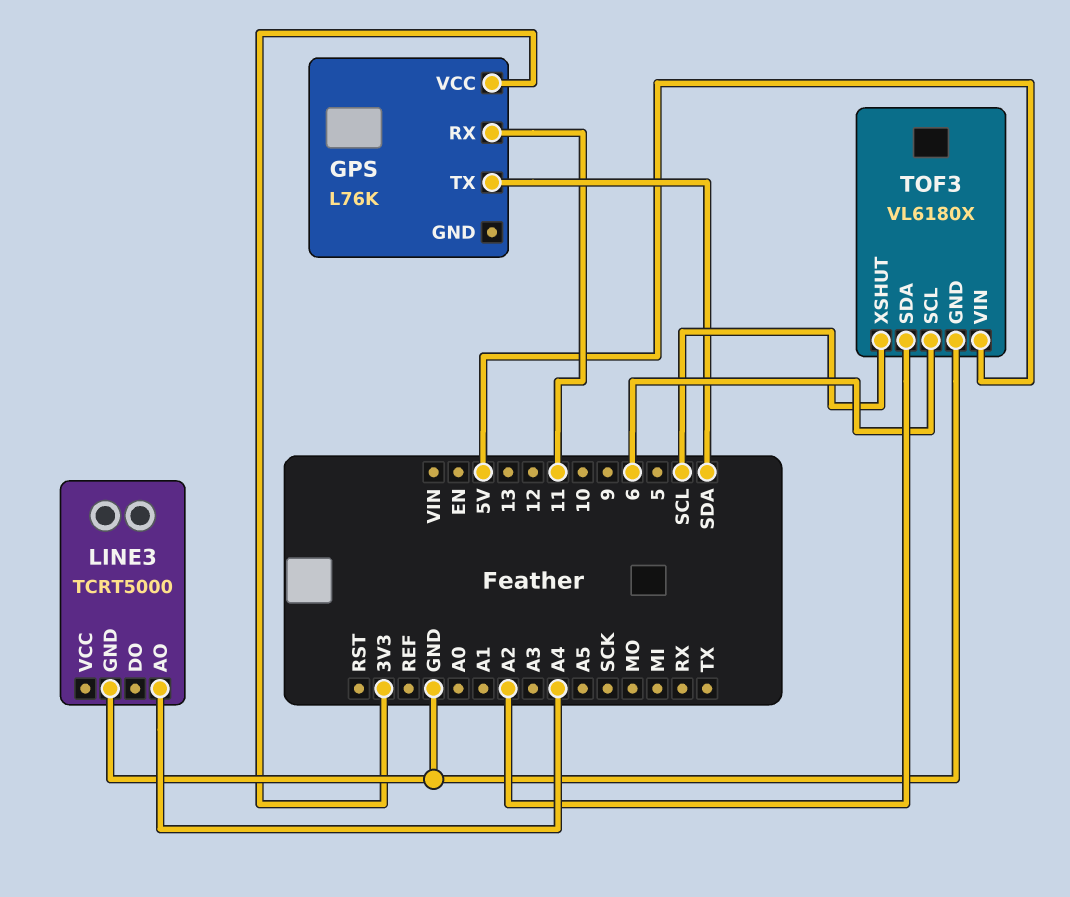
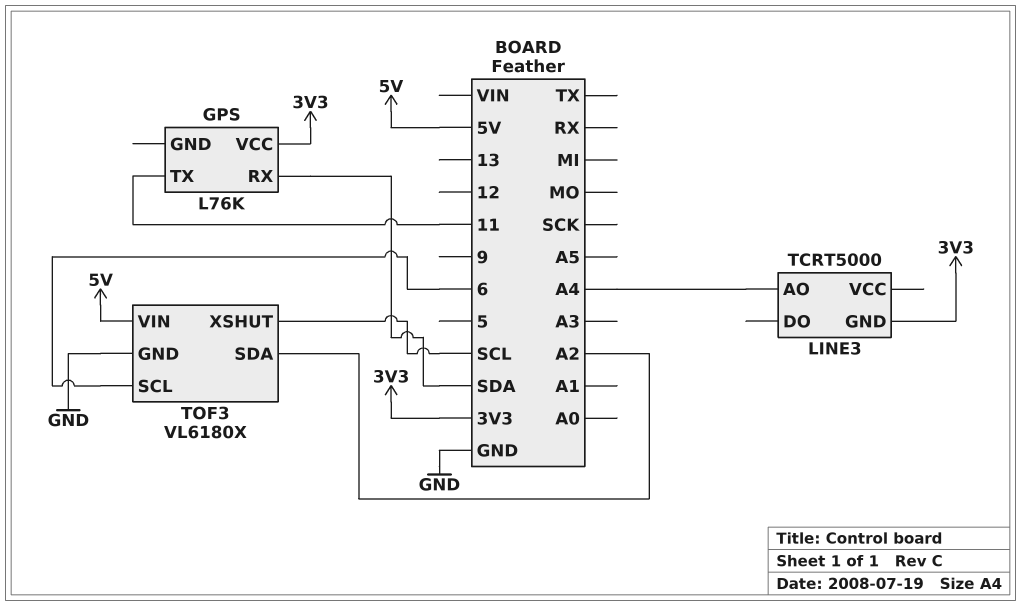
GPS pin RX: 11 -> SDA
GPS pin TX: SDA -> 11
LINE3 pin GND: GND -> 3V3

